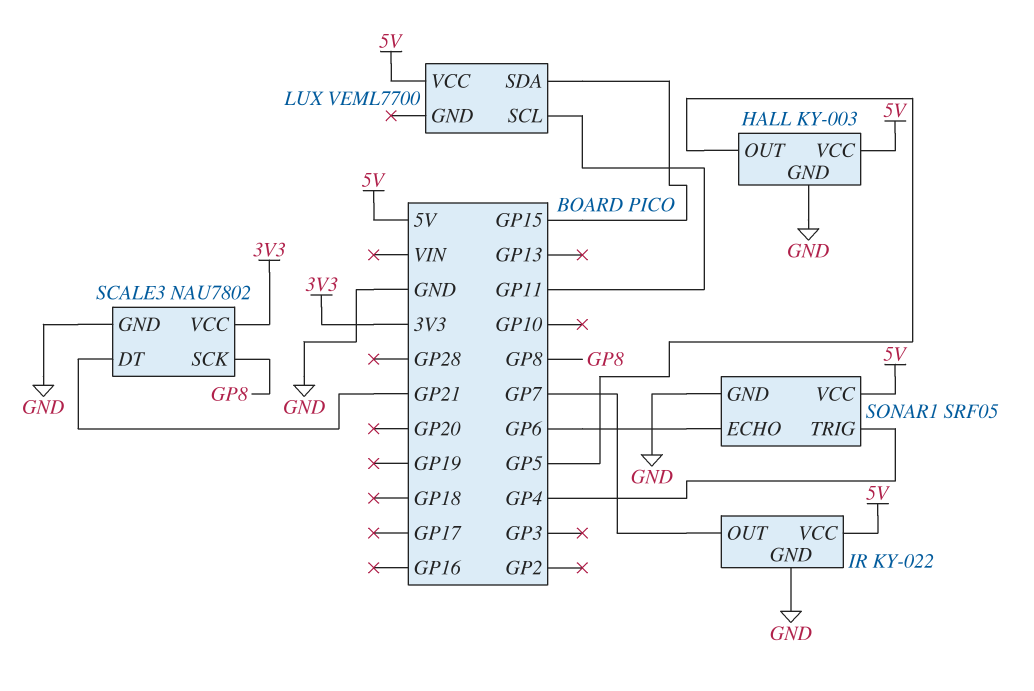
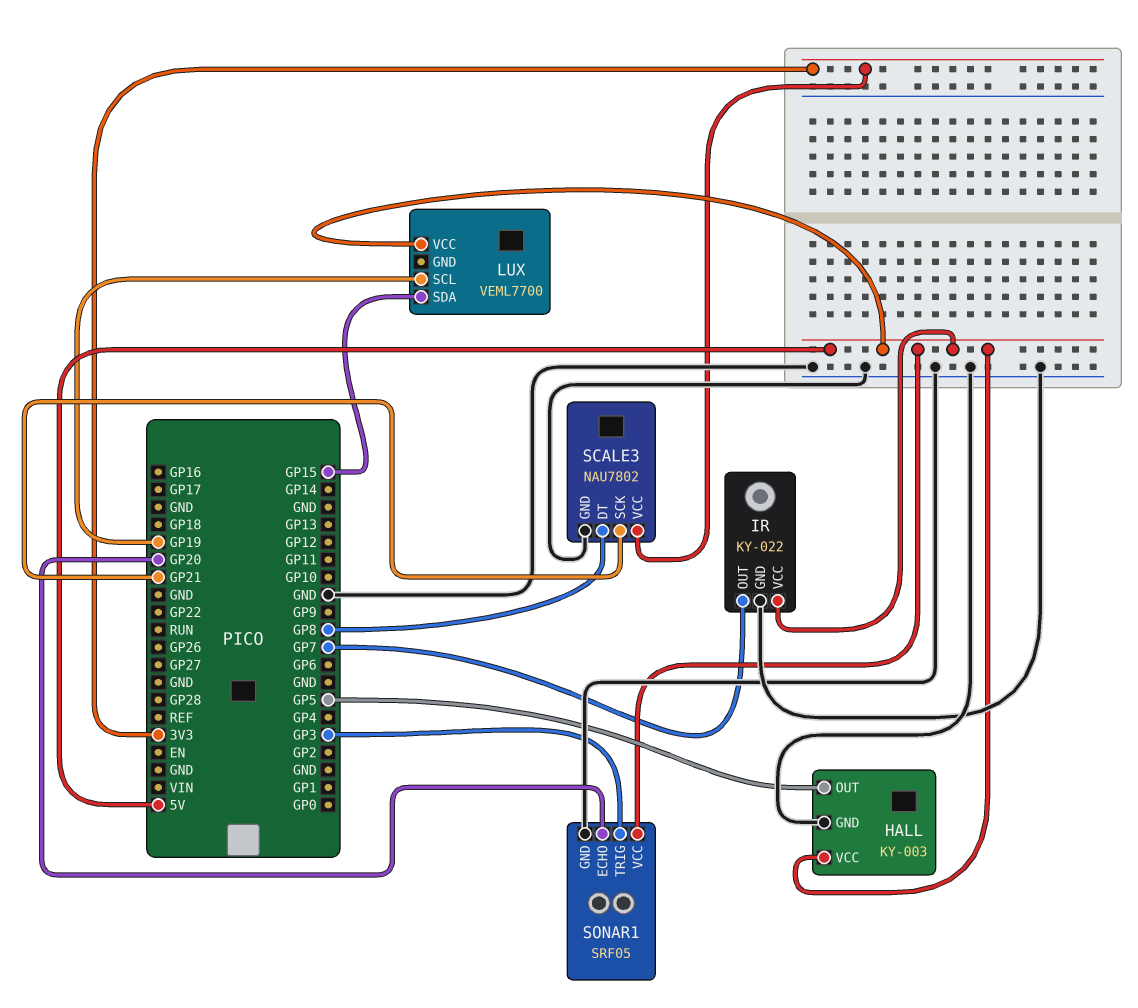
LUX pin SCL: GP11 -> GP19
SCALE3 pin DT: GP21 -> GP8
SCALE3 pin SCK: GP8 -> GP21
SONAR1 pin ECHO: GP6 -> GP20
SONAR1 pin TRIG: GP4 -> GP3

